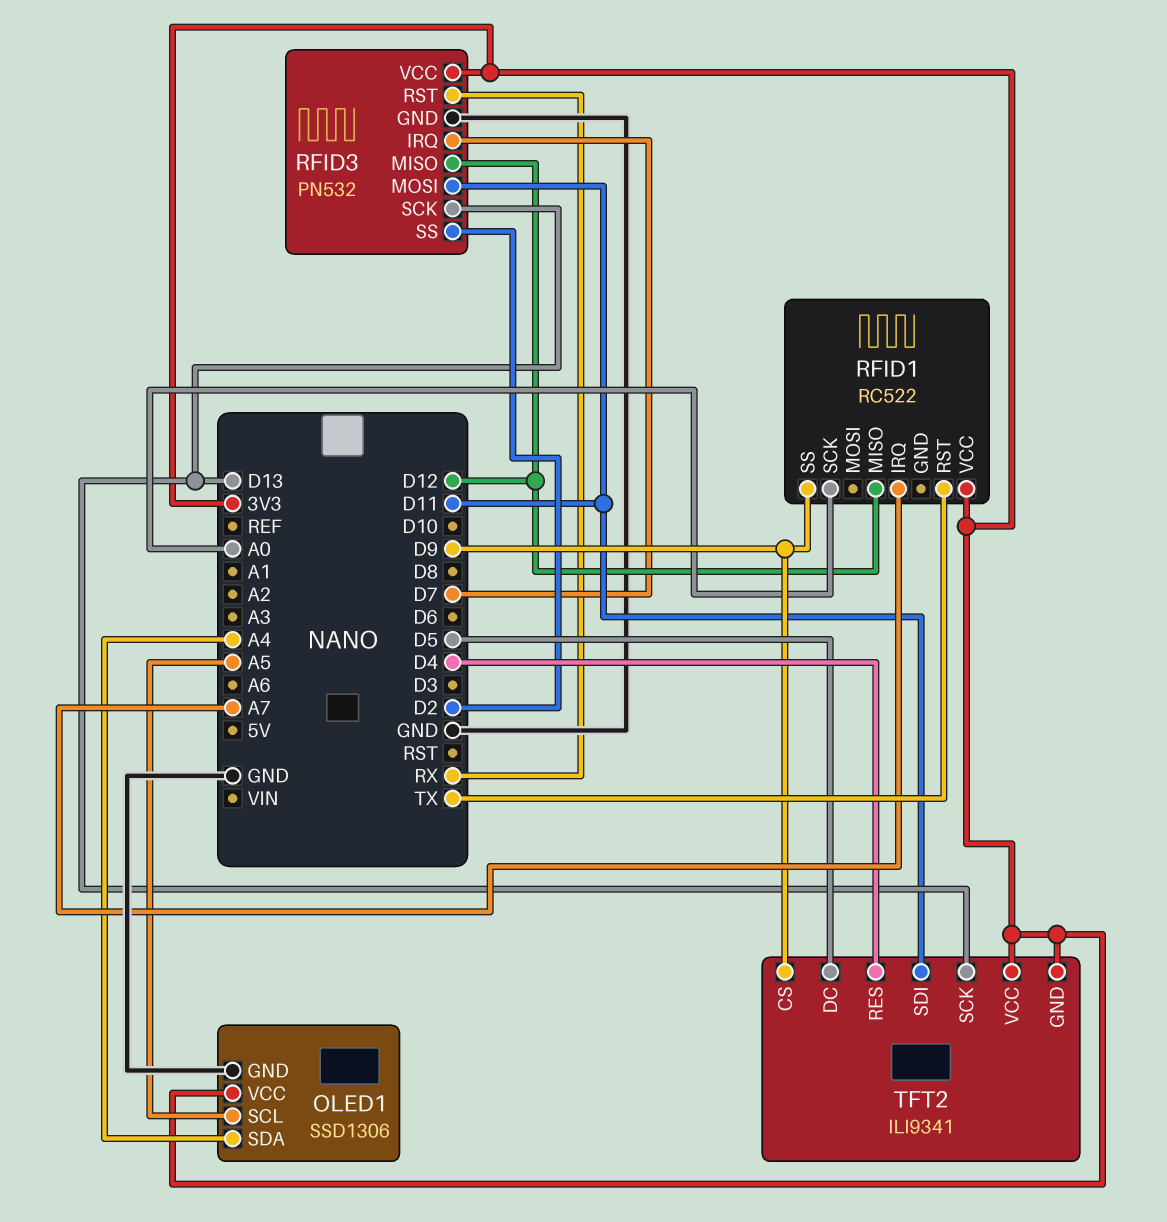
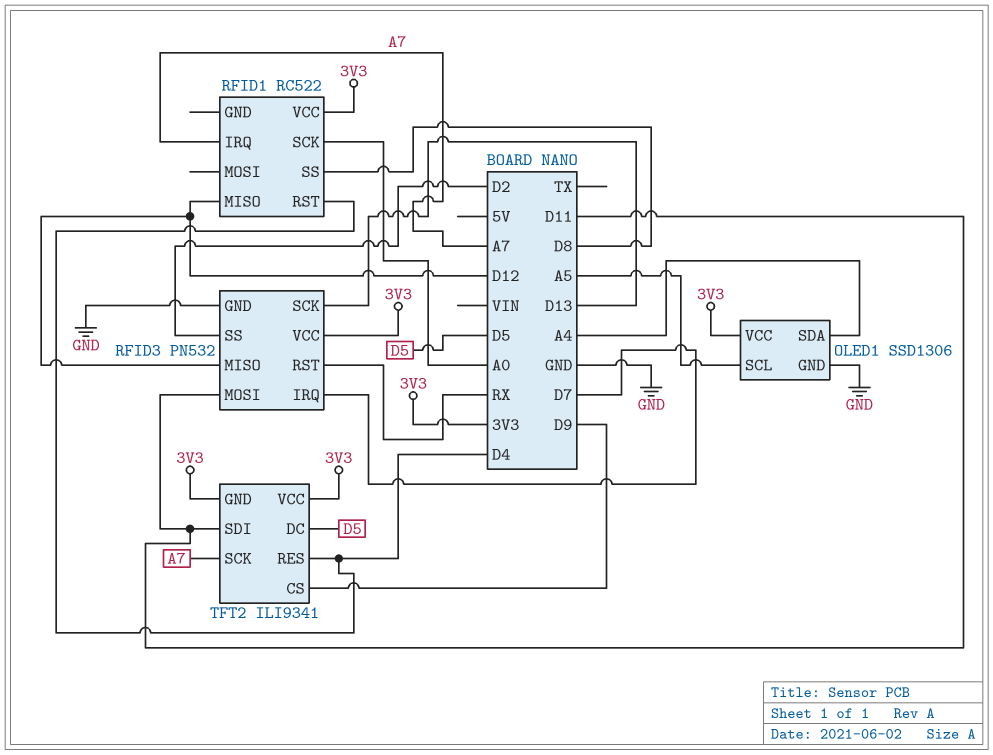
RFID1 pin RST: TX -> D4
RFID1 pin SS: D9 -> D8
TFT2 pin SCK: D13 -> A7

